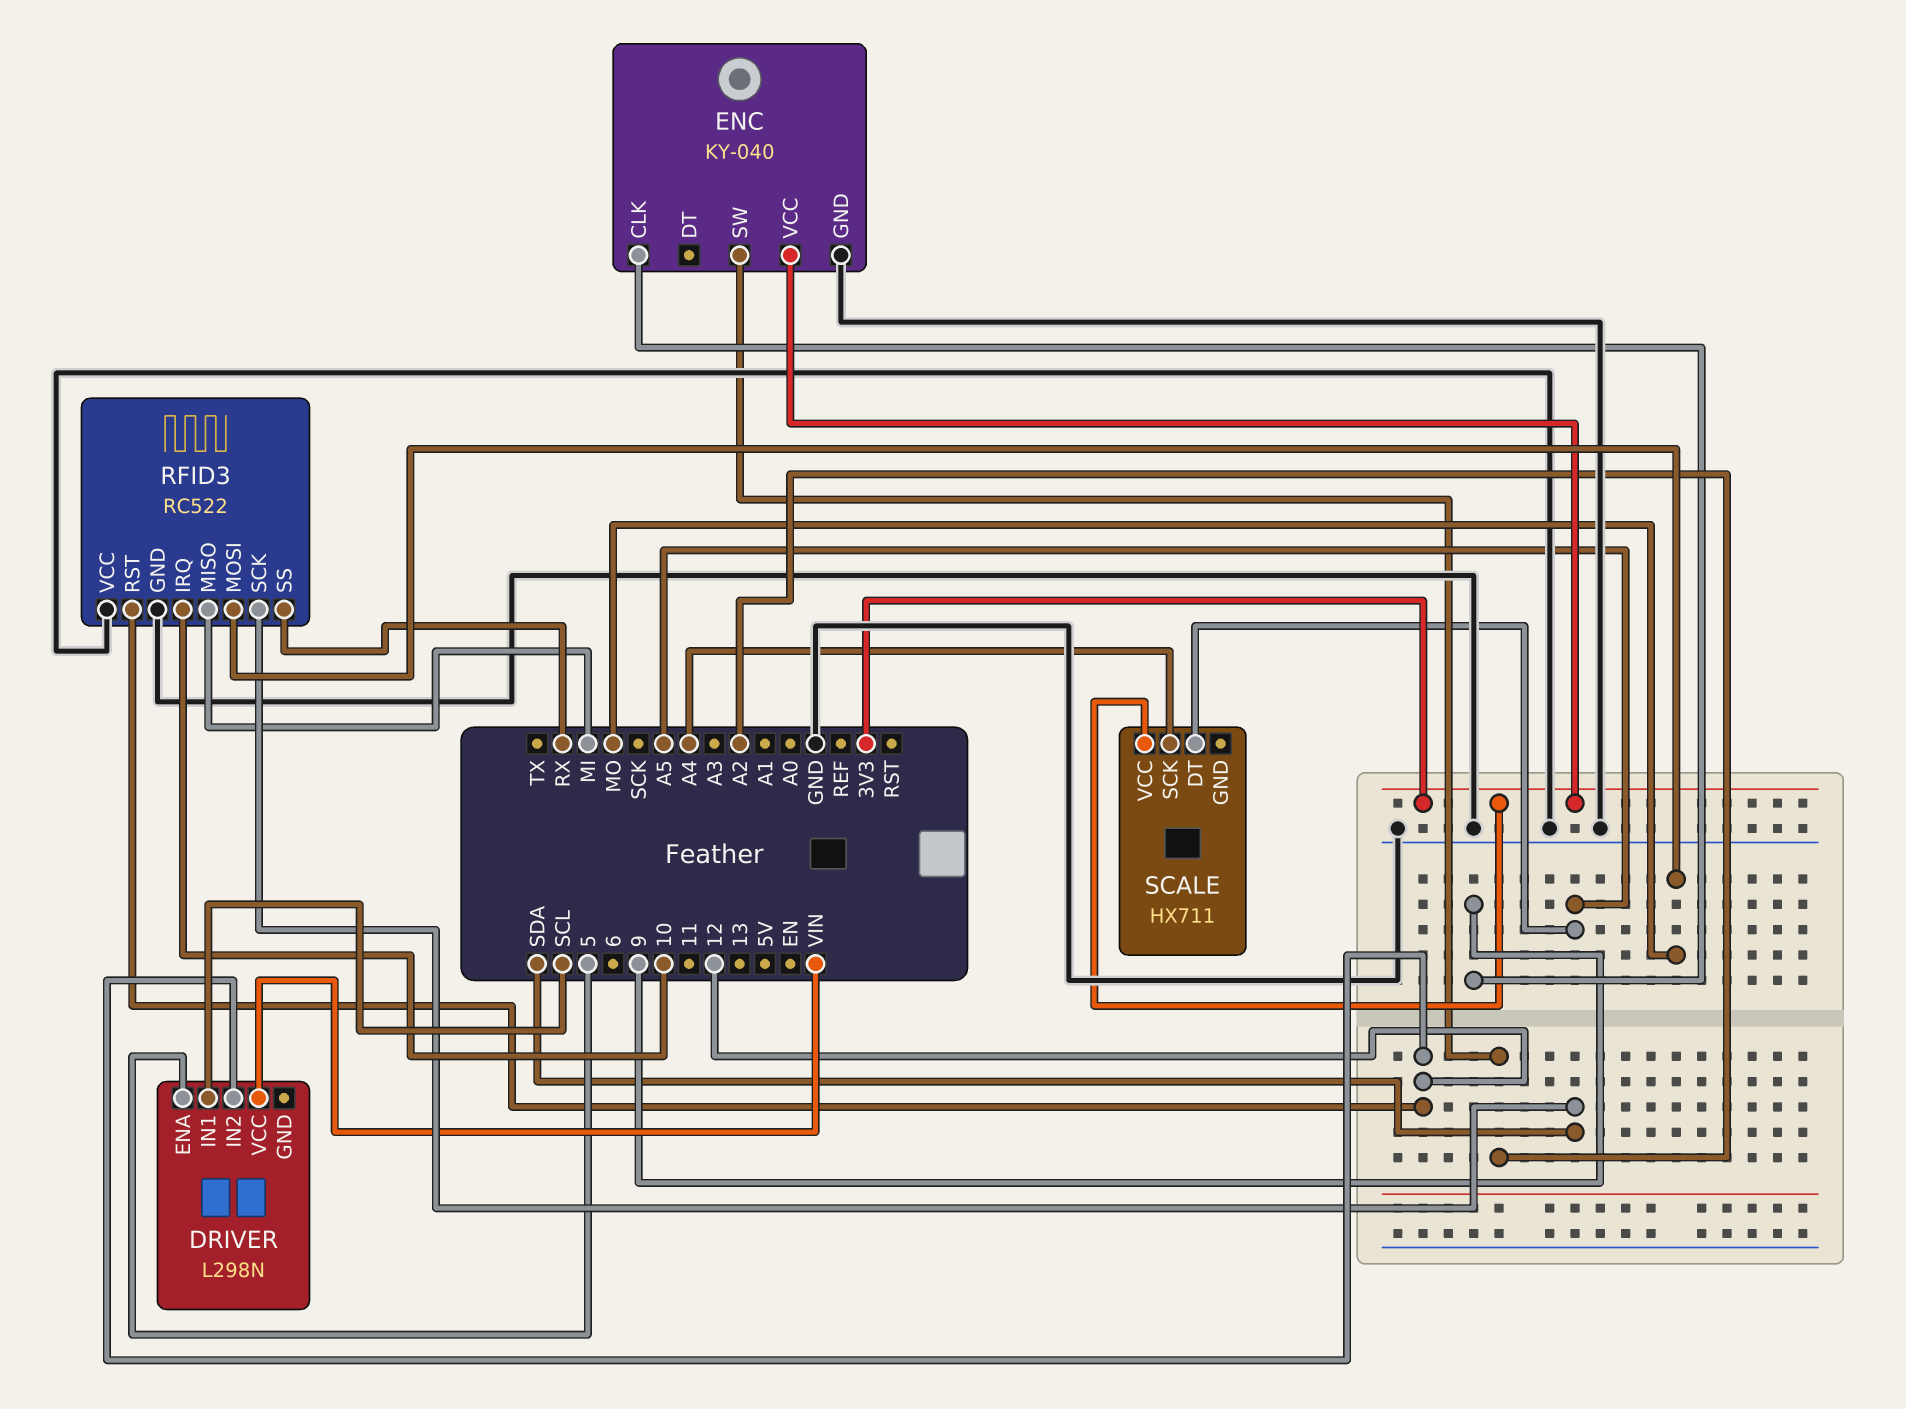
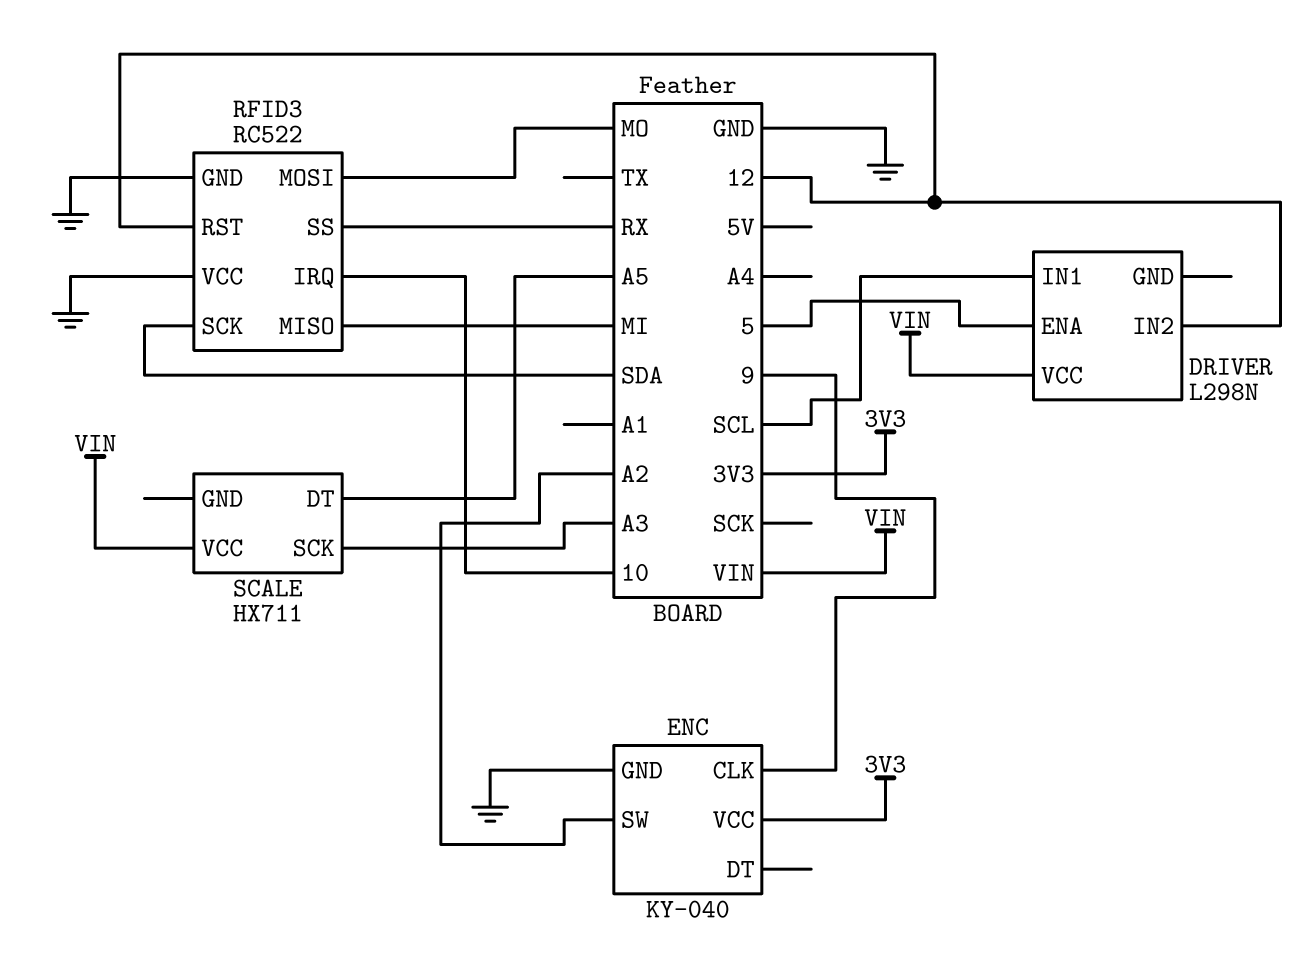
SCALE pin SCK: A4 -> A3
SCALE pin VCC: 3V3 -> VIN

